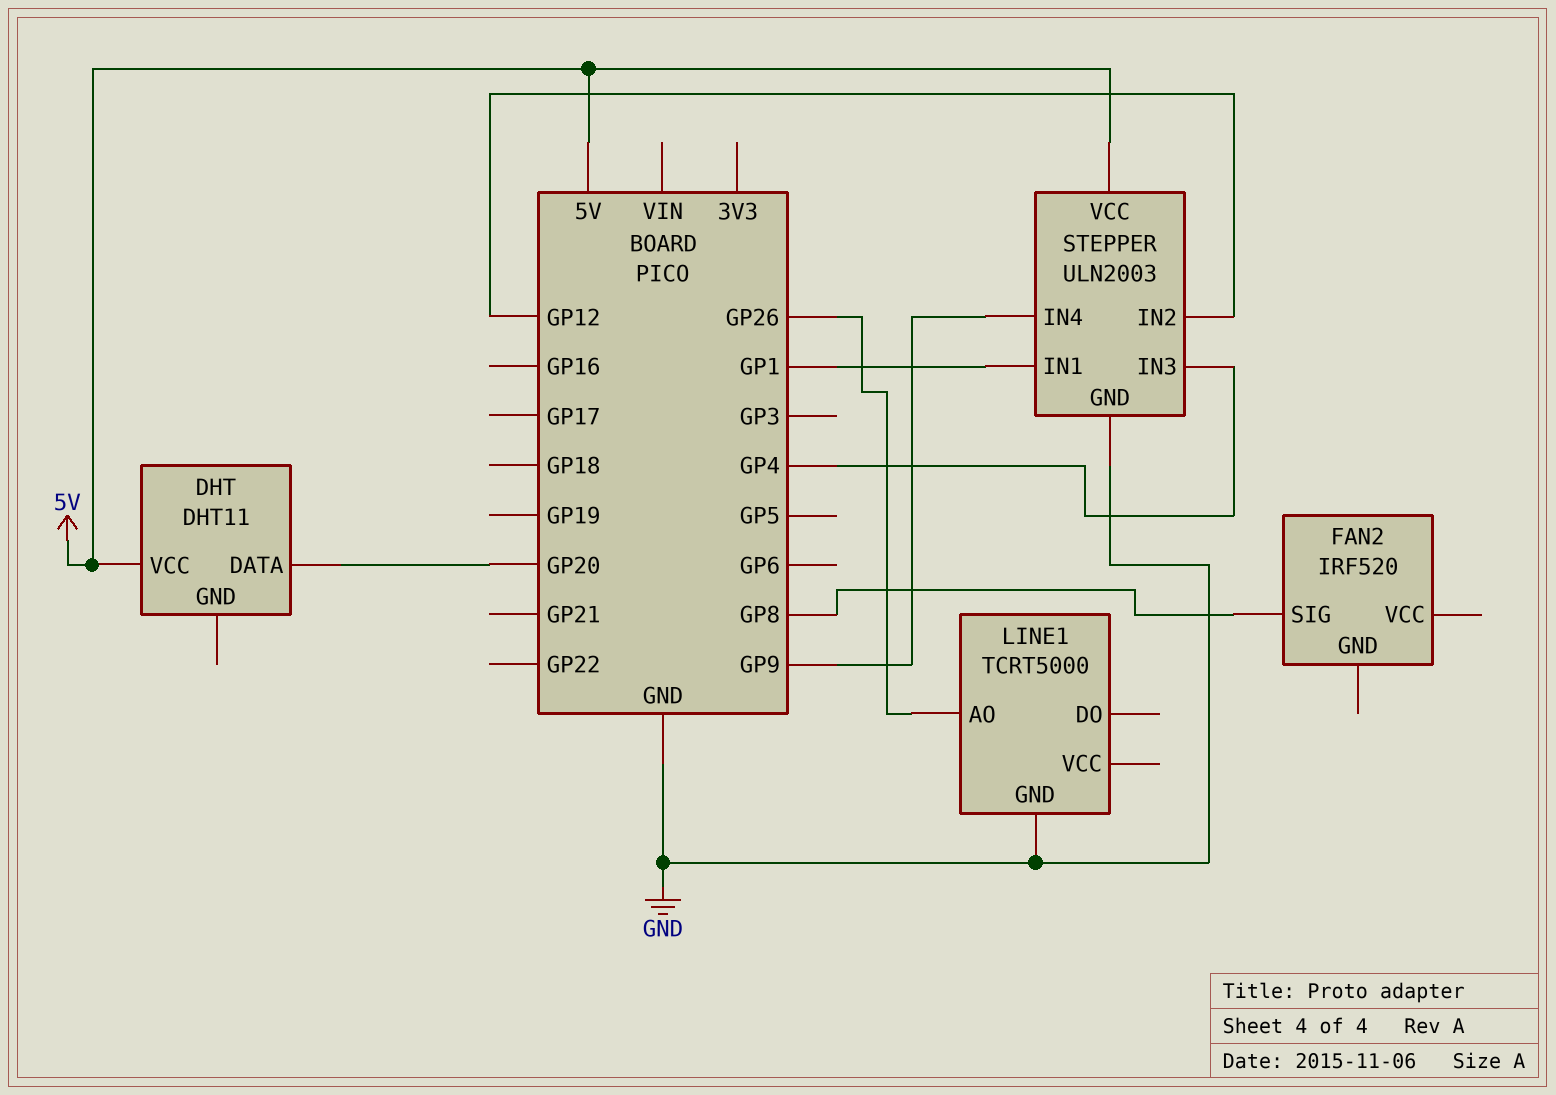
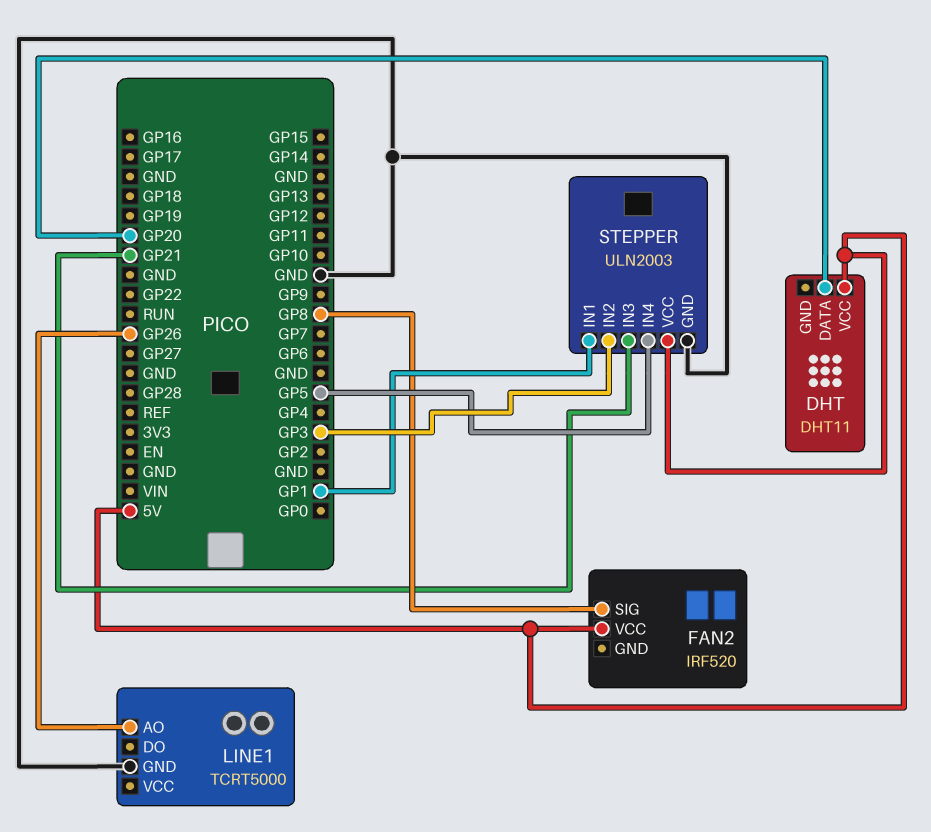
FAN2 pin VCC: none -> 5V
STEPPER pin IN2: GP12 -> GP3
STEPPER pin IN3: GP4 -> GP21
STEPPER pin IN4: GP9 -> GP5

